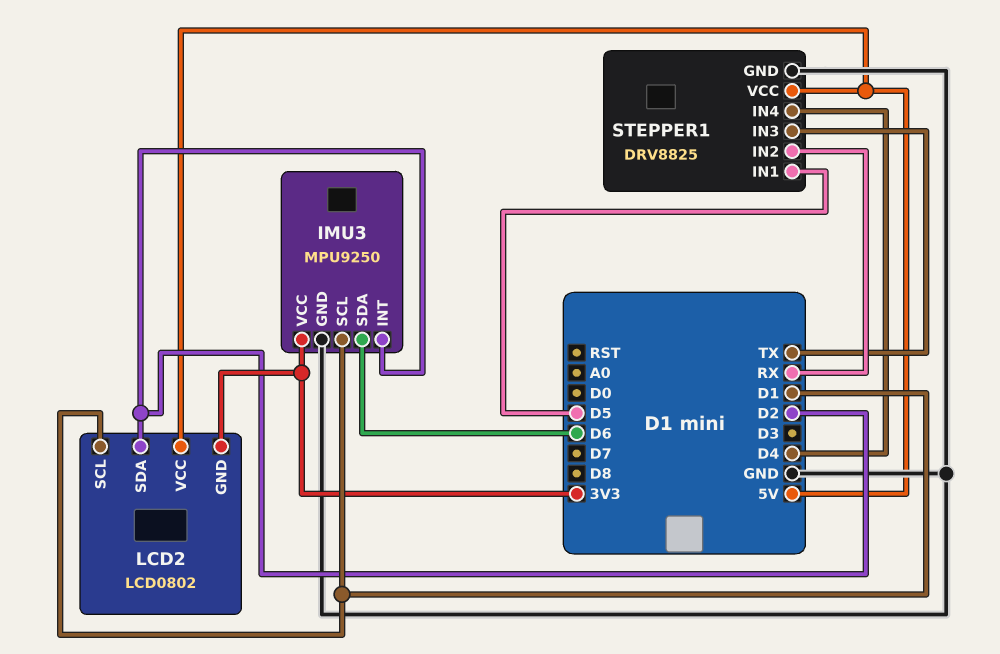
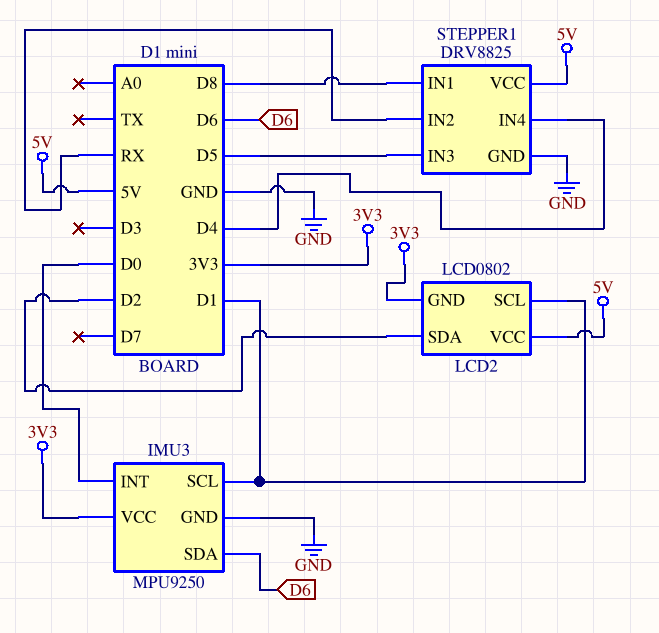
IMU3 pin INT: D2 -> D0
STEPPER1 pin IN1: D5 -> D8
STEPPER1 pin IN3: TX -> D5

